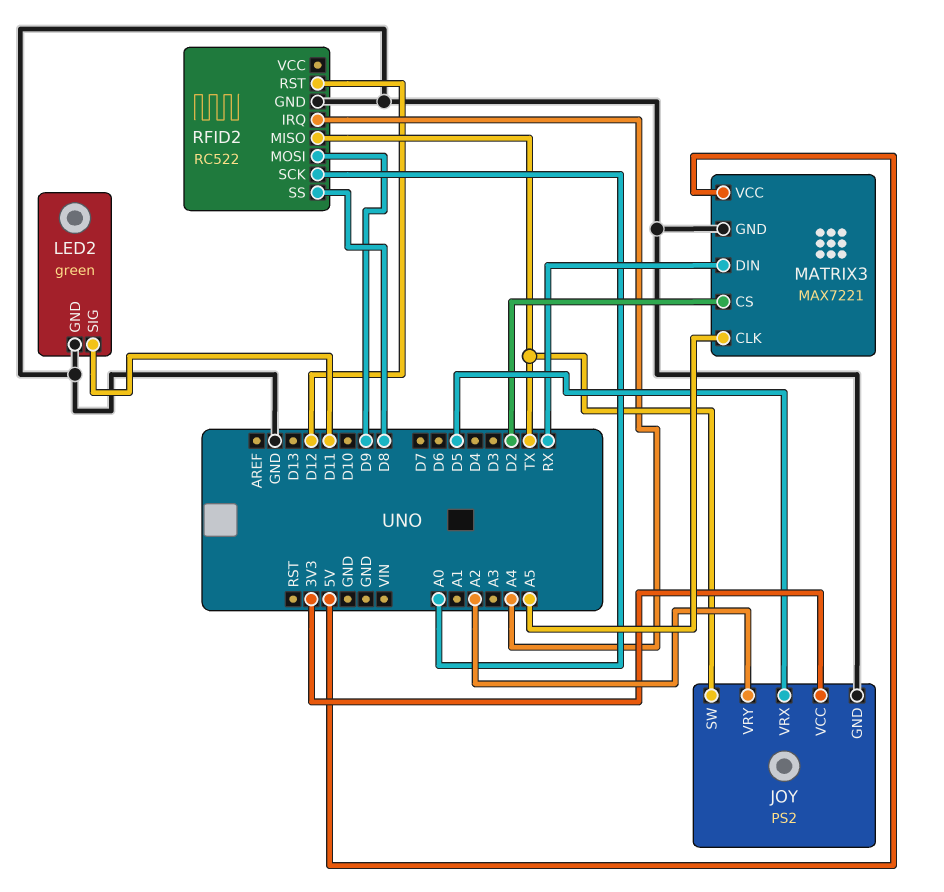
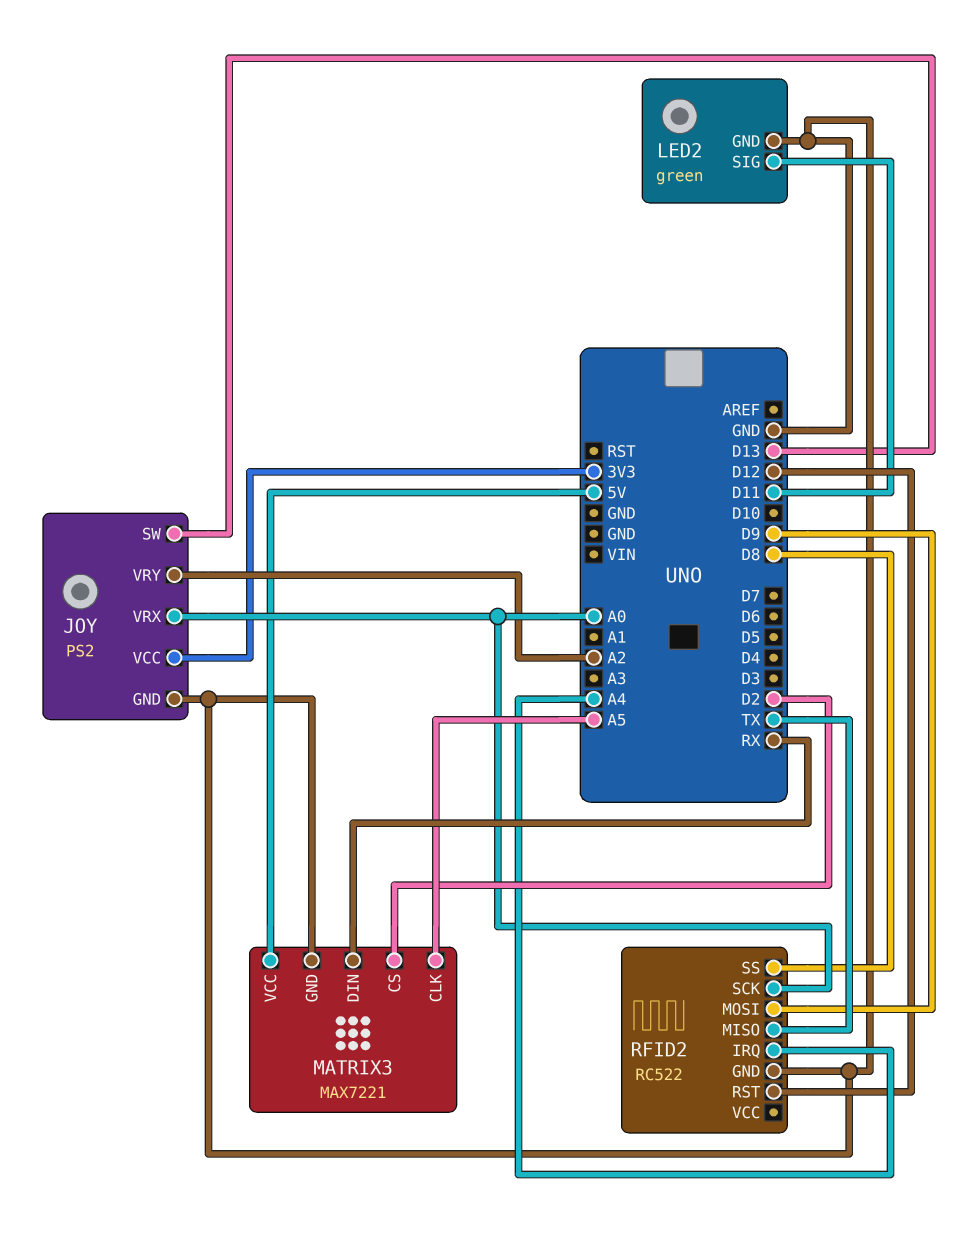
JOY pin SW: TX -> D13
JOY pin VRX: D5 -> A0

